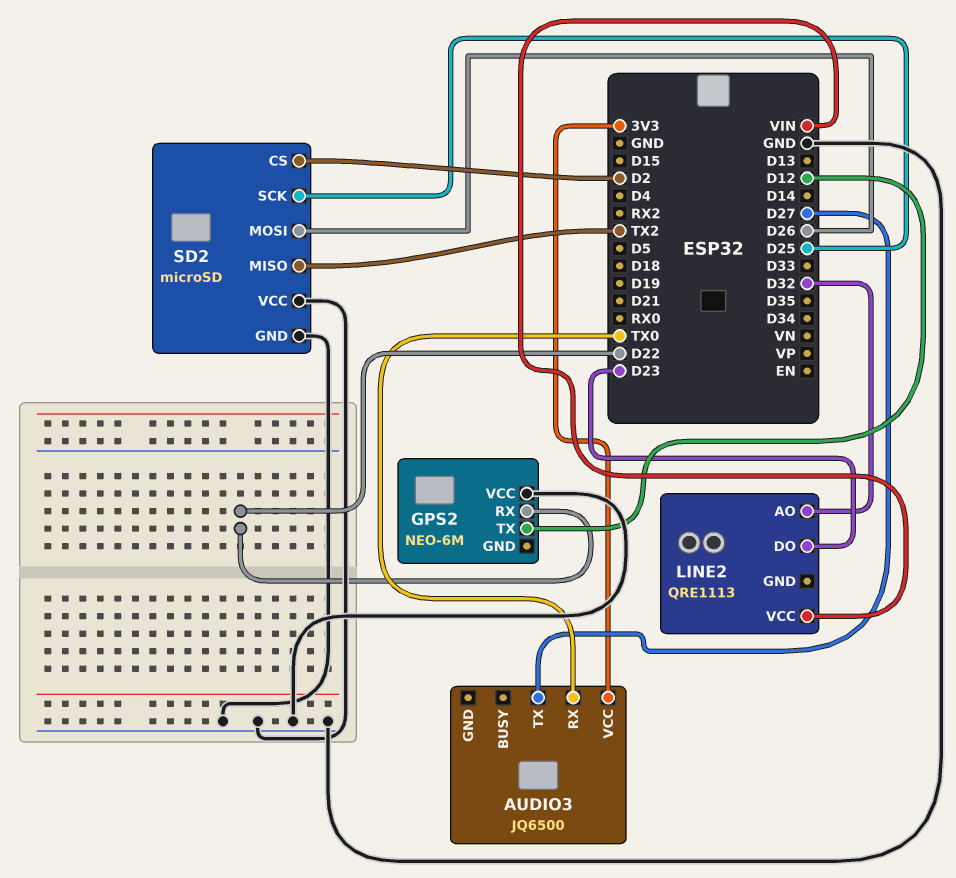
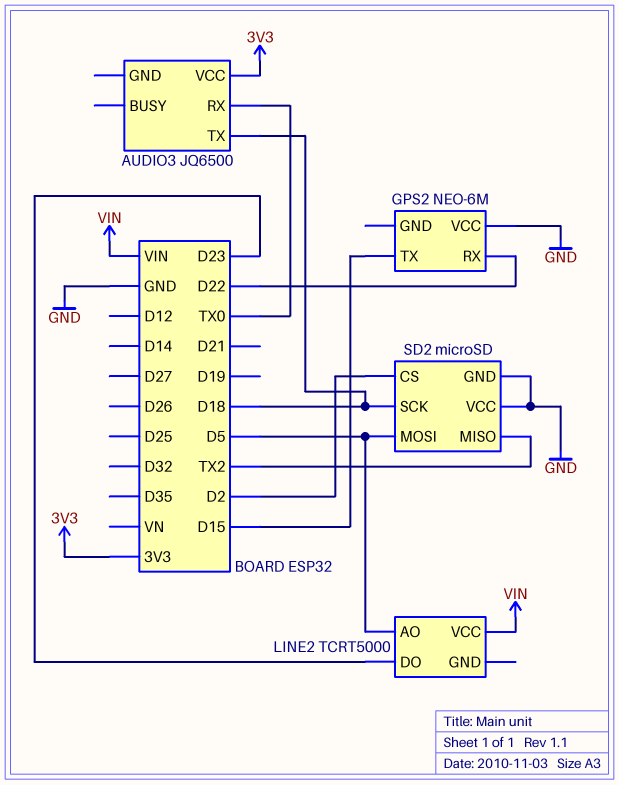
AUDIO3 pin TX: D27 -> D18
GPS2 pin TX: D12 -> D15
LINE2: QRE1113 -> TCRT5000
LINE2 pin AO: D32 -> D5
SD2 pin MOSI: D26 -> D5
SD2 pin SCK: D25 -> D18

